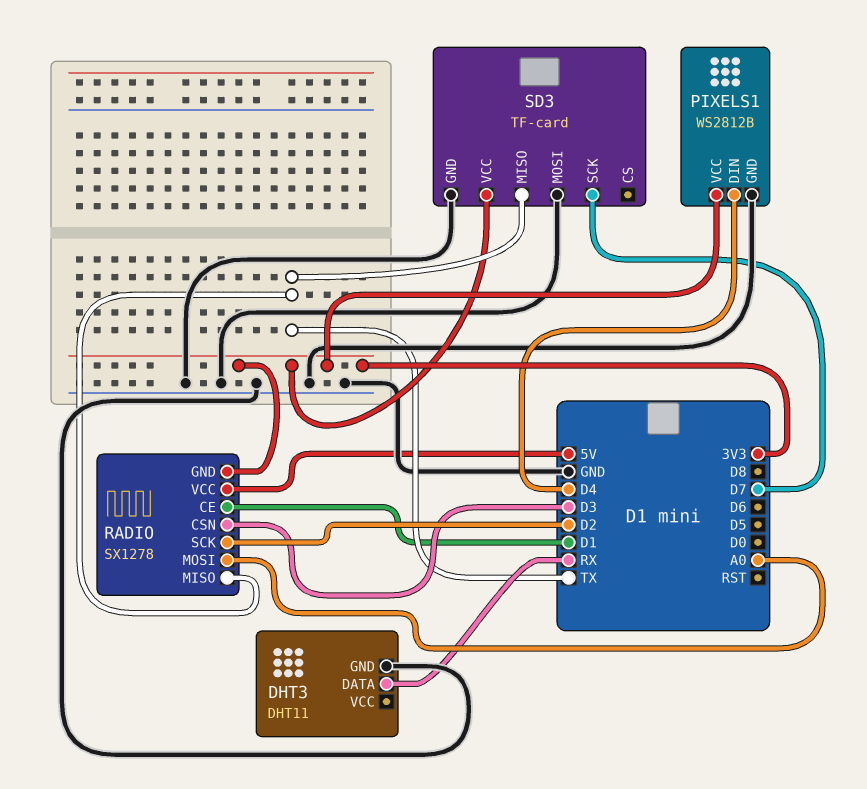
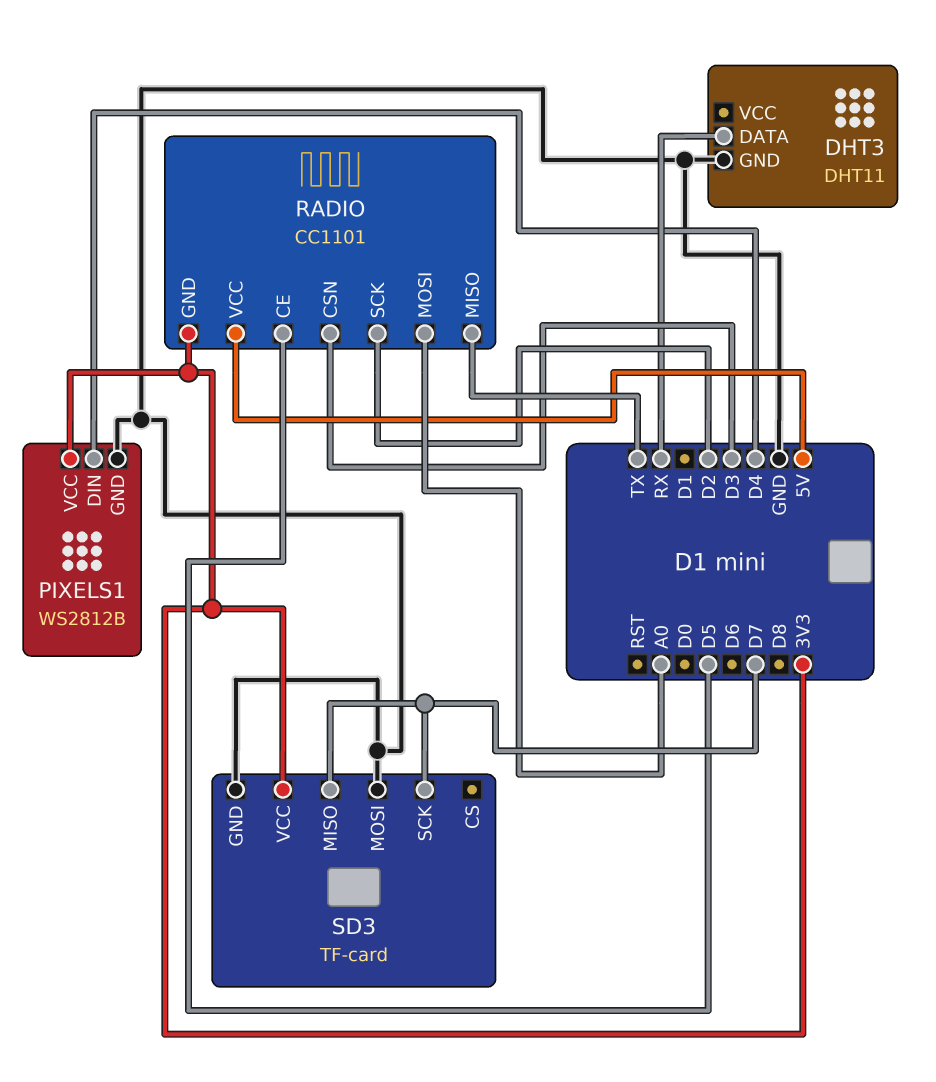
RADIO: SX1278 -> CC1101
RADIO pin CE: D1 -> D5
SD3 pin MISO: TX -> D7

